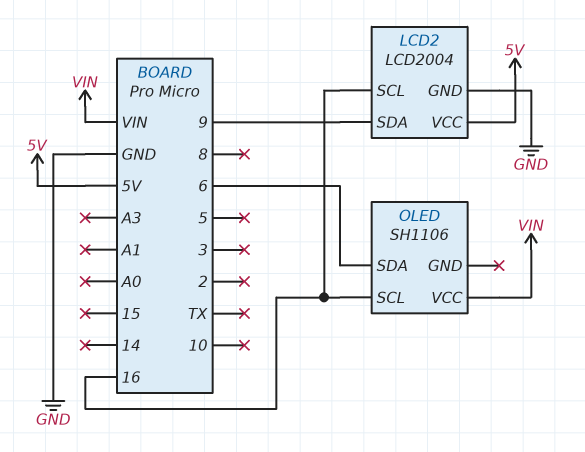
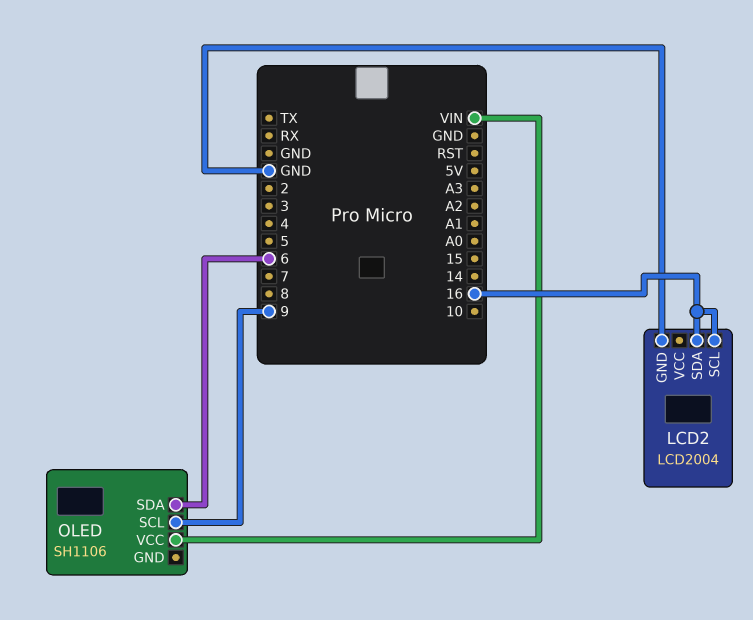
LCD2 pin SDA: 9 -> 16
LCD2 pin VCC: 5V -> none
OLED pin SCL: 16 -> 9

